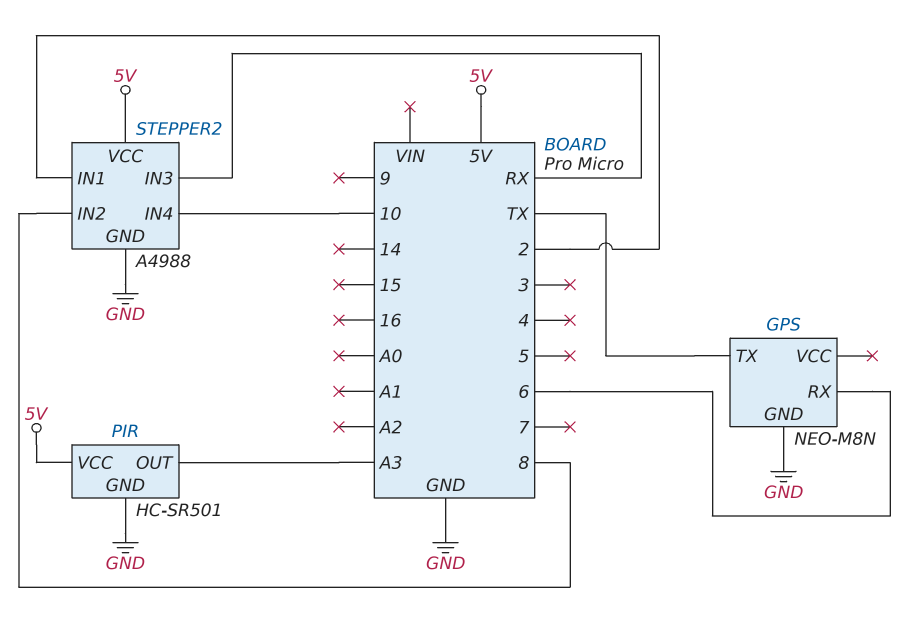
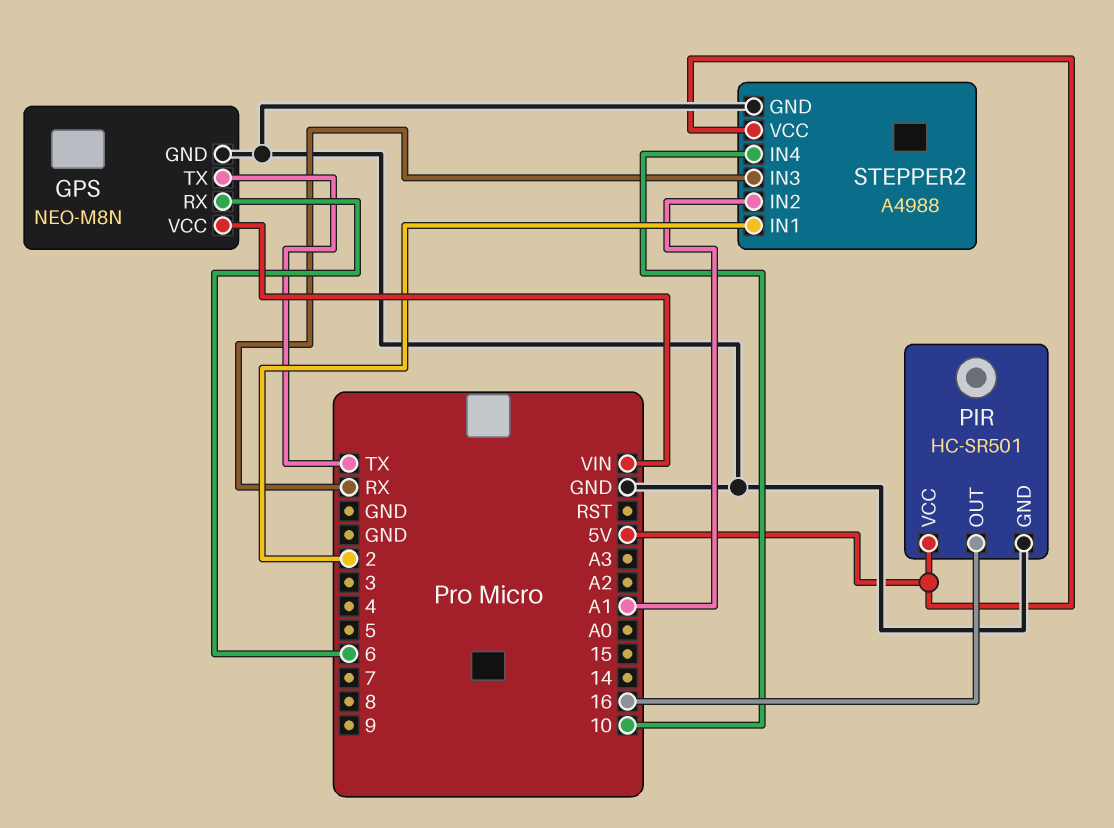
GPS pin VCC: none -> VIN
PIR pin OUT: A3 -> 16
STEPPER2 pin IN2: 8 -> A1

